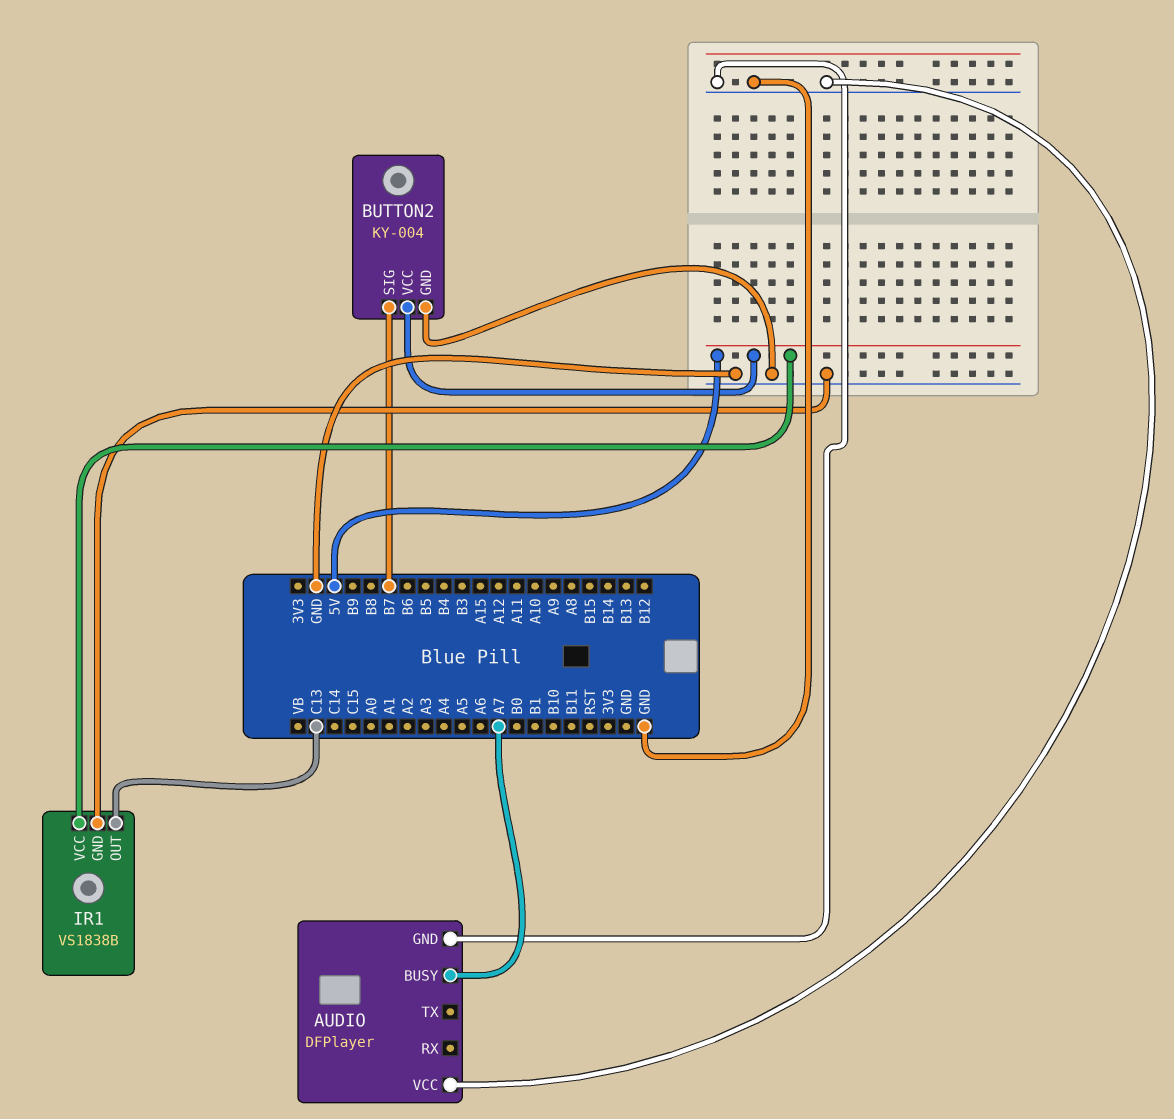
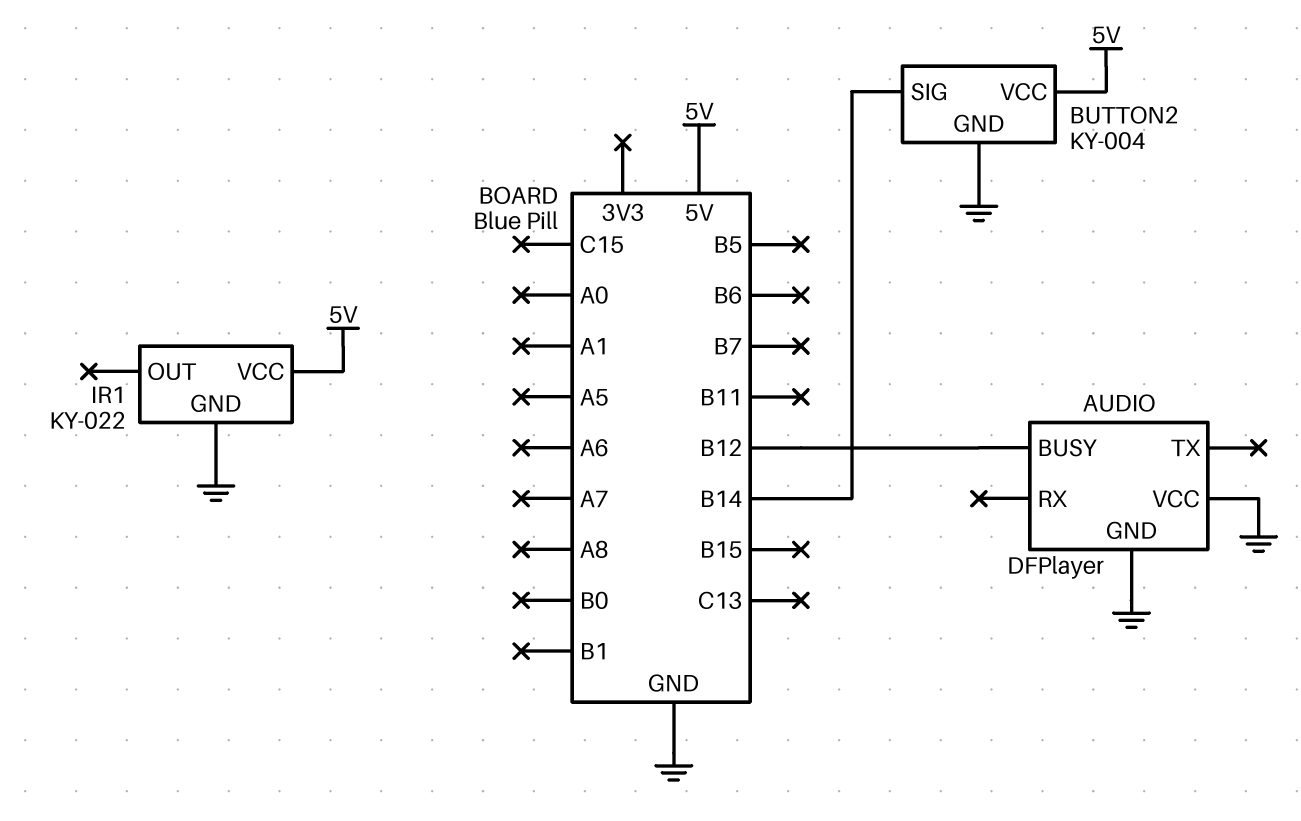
AUDIO pin BUSY: A7 -> B12
BUTTON2 pin SIG: B7 -> B14
IR1: VS1838B -> KY-022
IR1 pin OUT: C13 -> none

